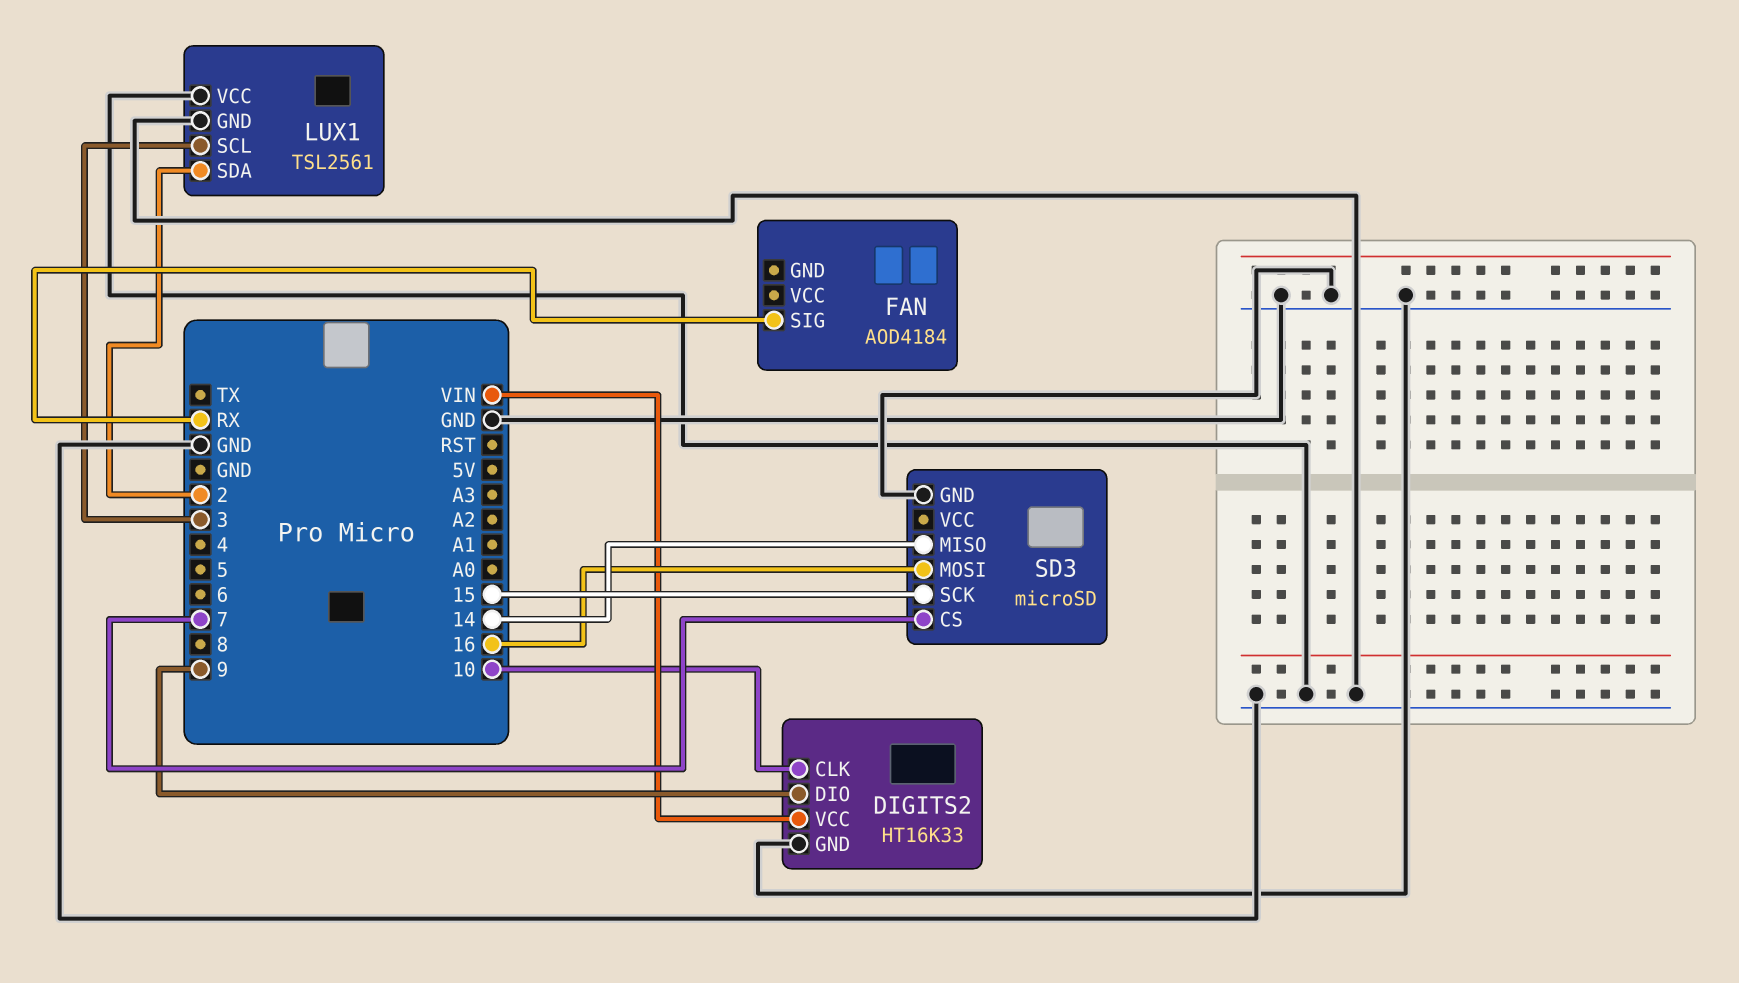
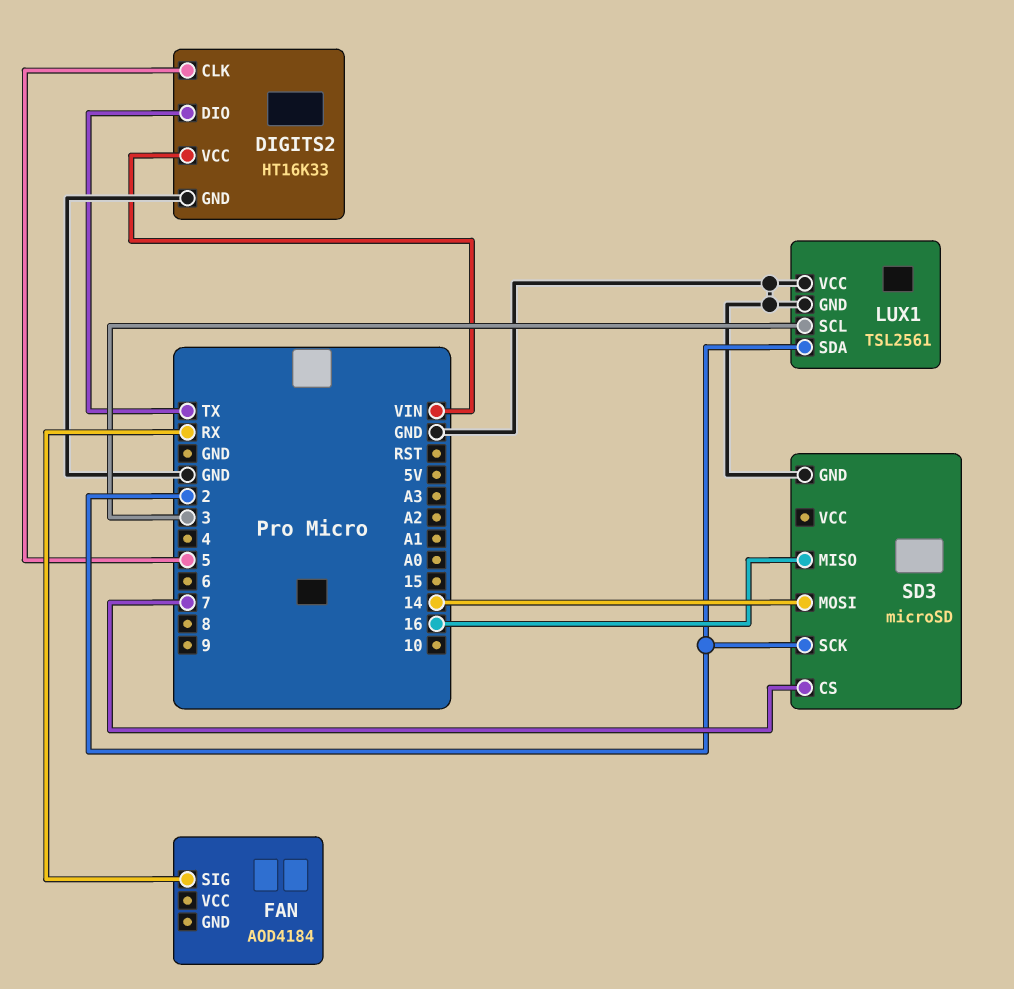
DIGITS2 pin CLK: 10 -> 5
DIGITS2 pin DIO: 9 -> TX
SD3 pin MISO: 14 -> 16
SD3 pin MOSI: 16 -> 14
SD3 pin SCK: 15 -> 2

